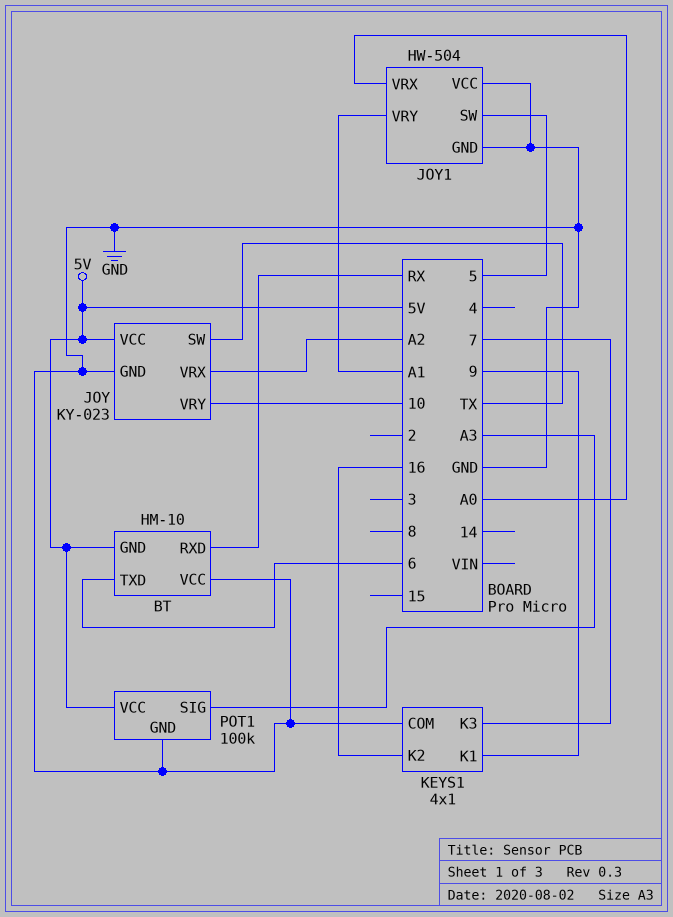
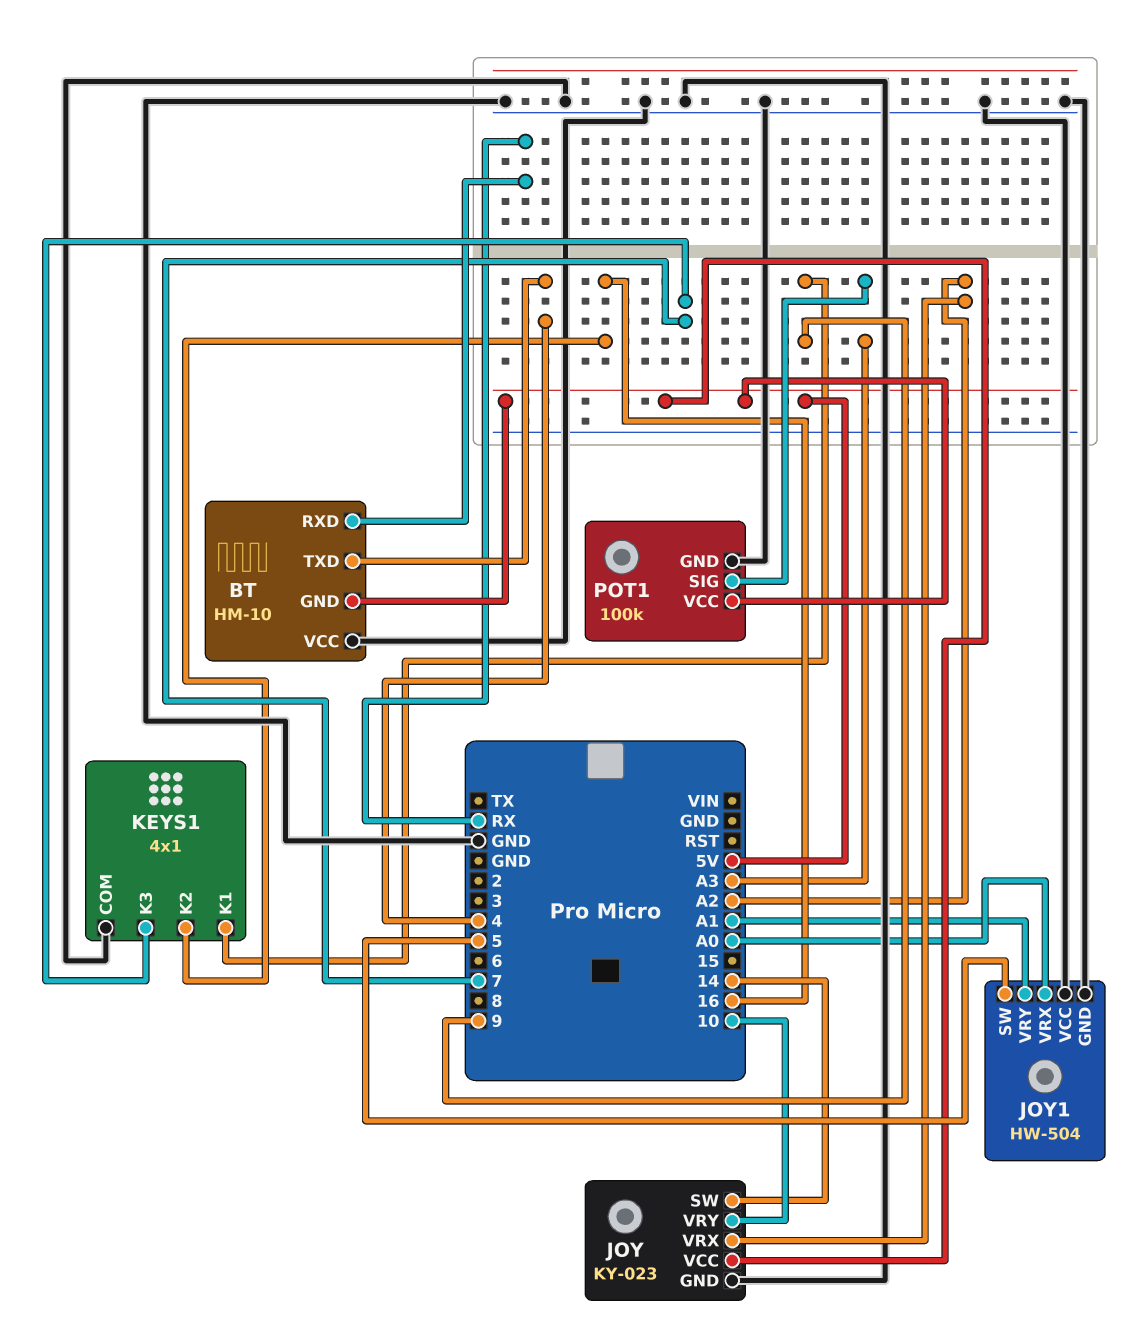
BT pin TXD: 6 -> 4
JOY pin SW: TX -> 14

